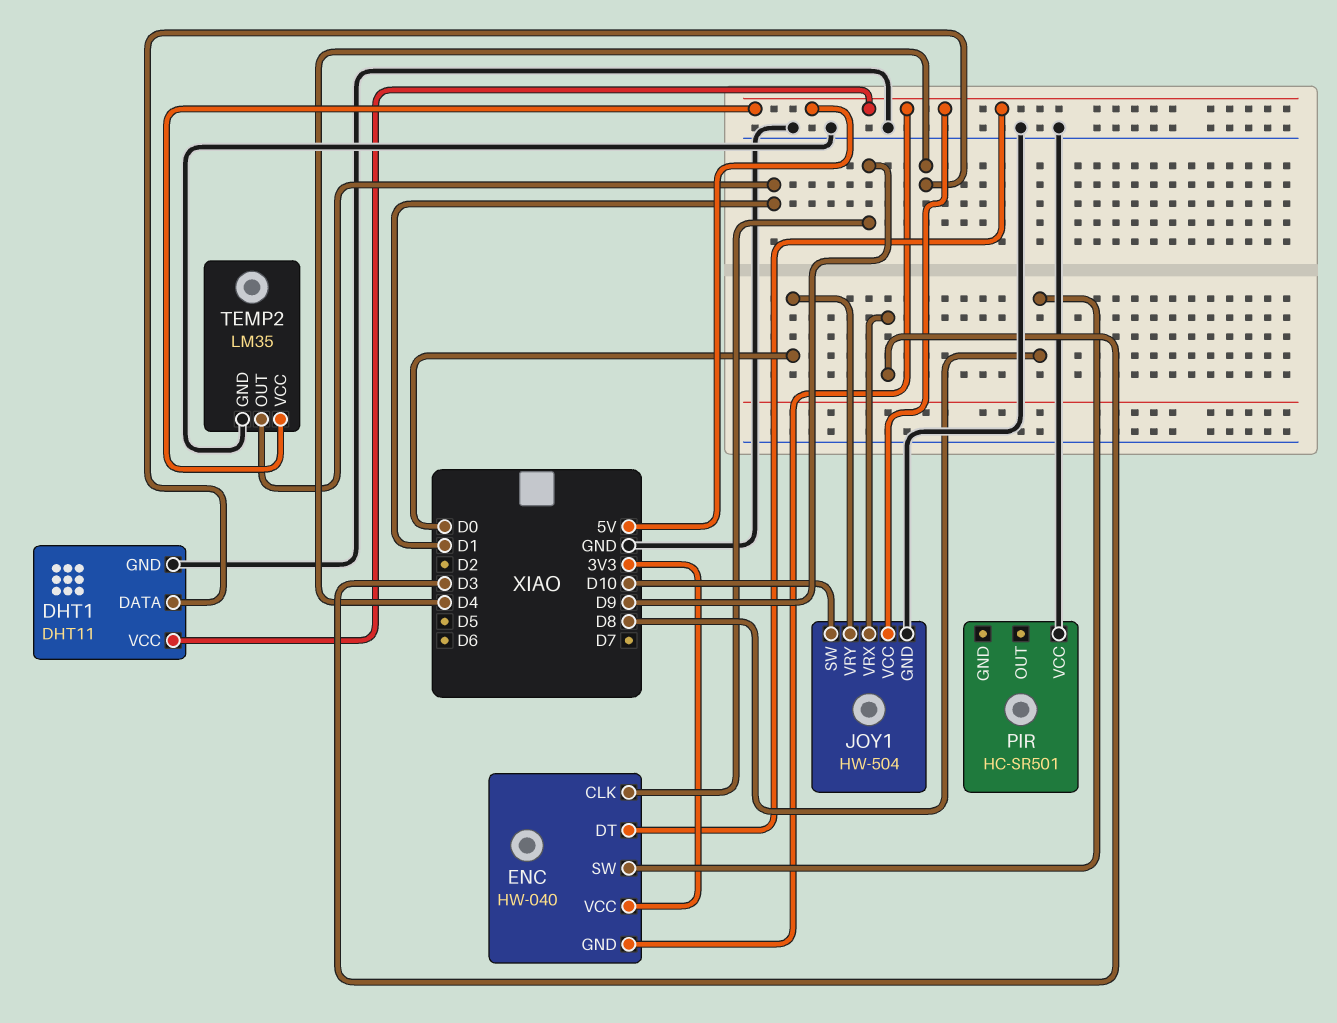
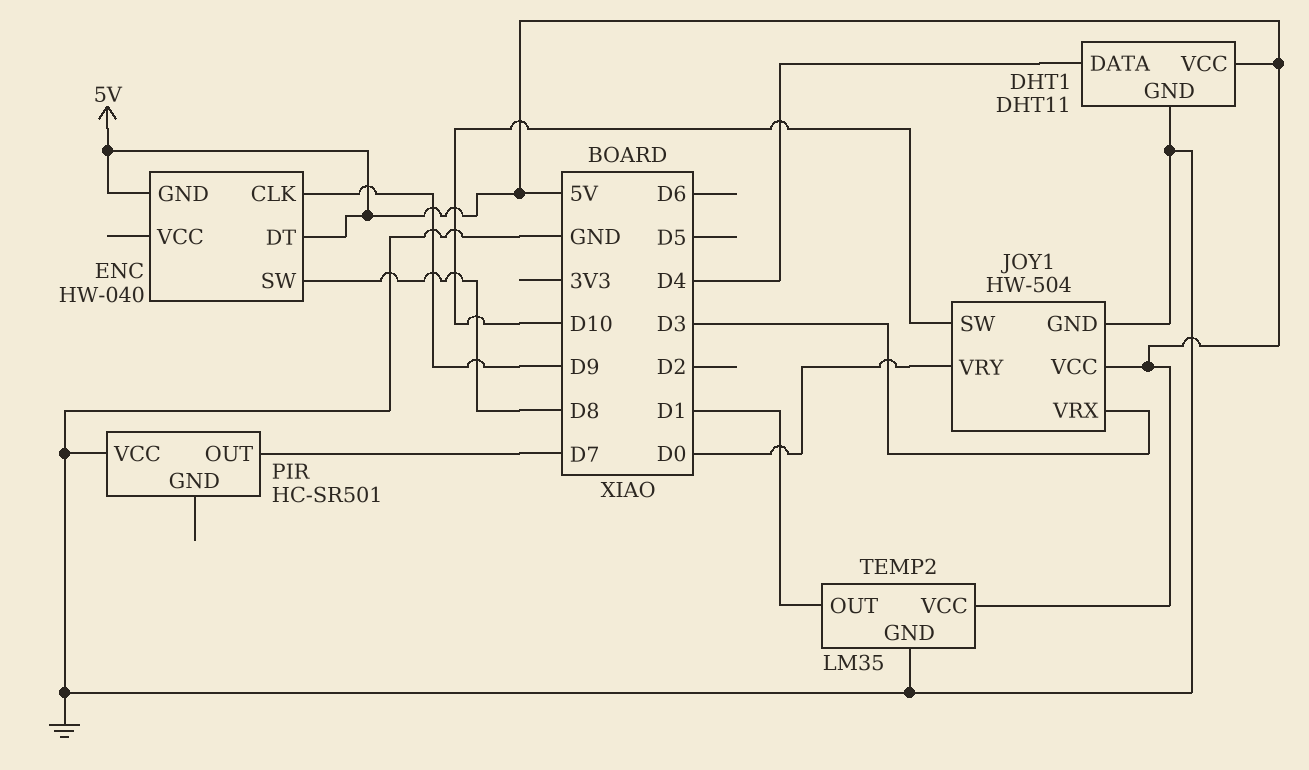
ENC pin VCC: 3V3 -> none
PIR pin OUT: none -> D7

